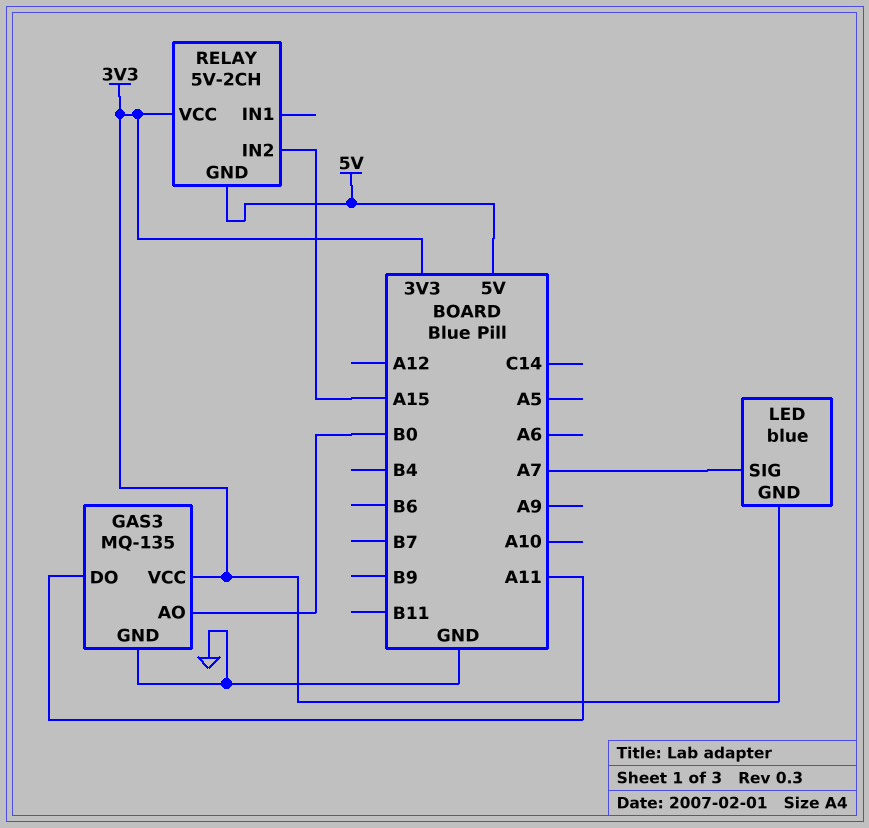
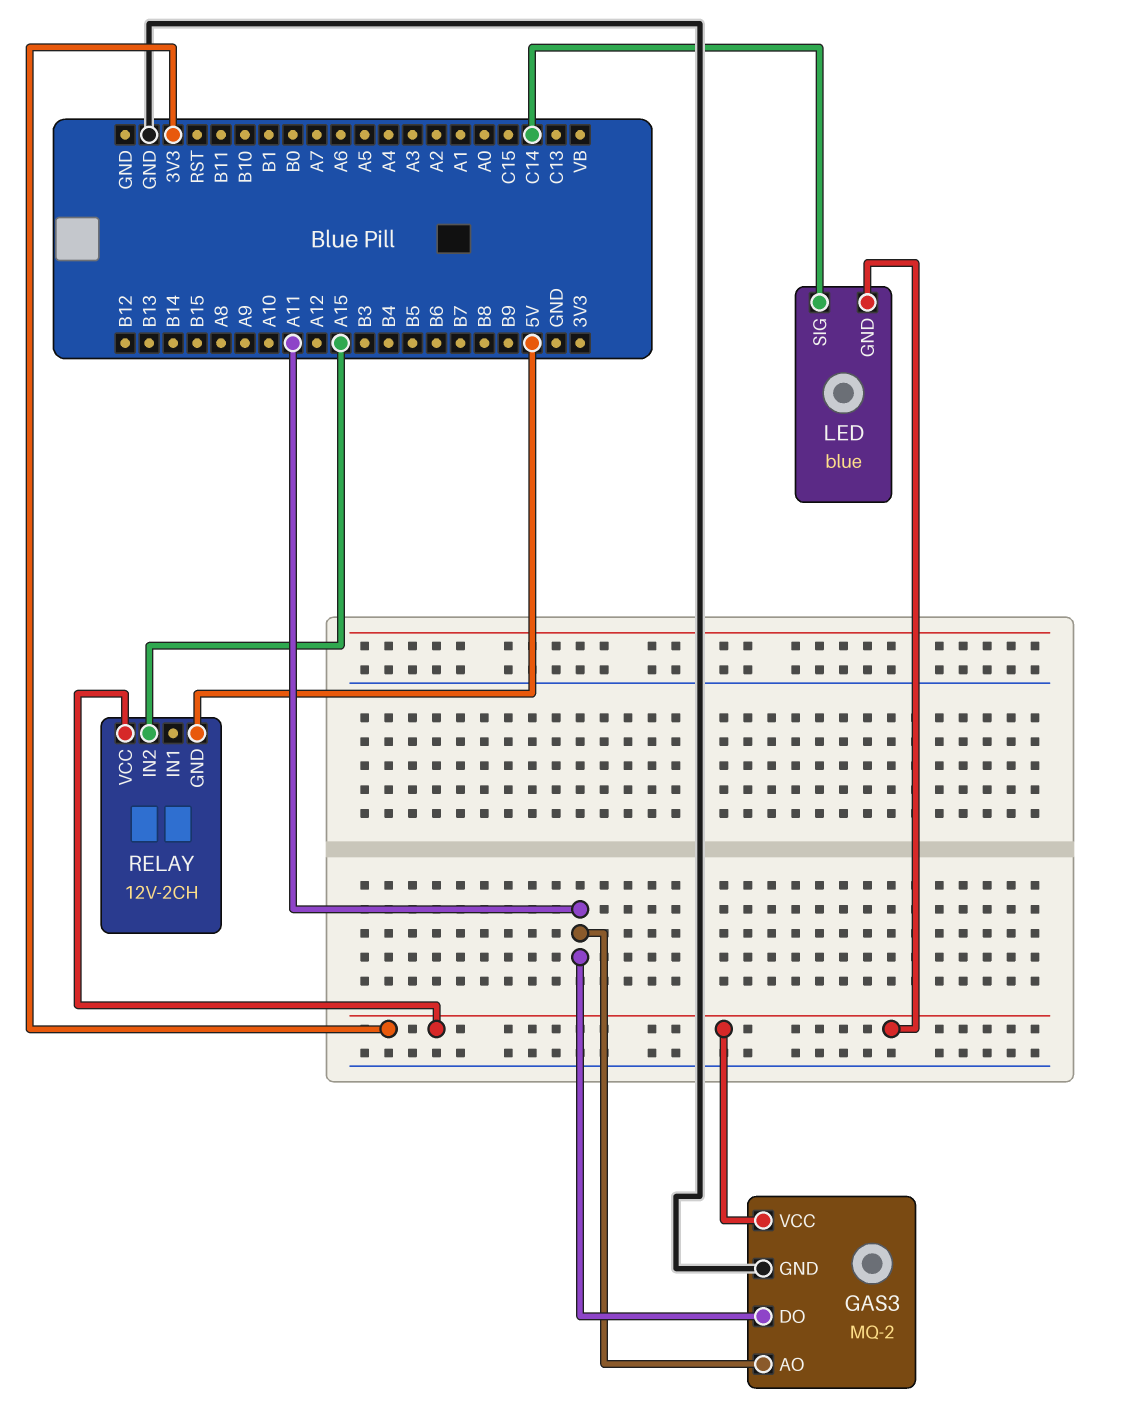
GAS3: MQ-135 -> MQ-2
GAS3 pin AO: B0 -> A11
LED pin SIG: A7 -> C14
RELAY: 5V-2CH -> 12V-2CH

